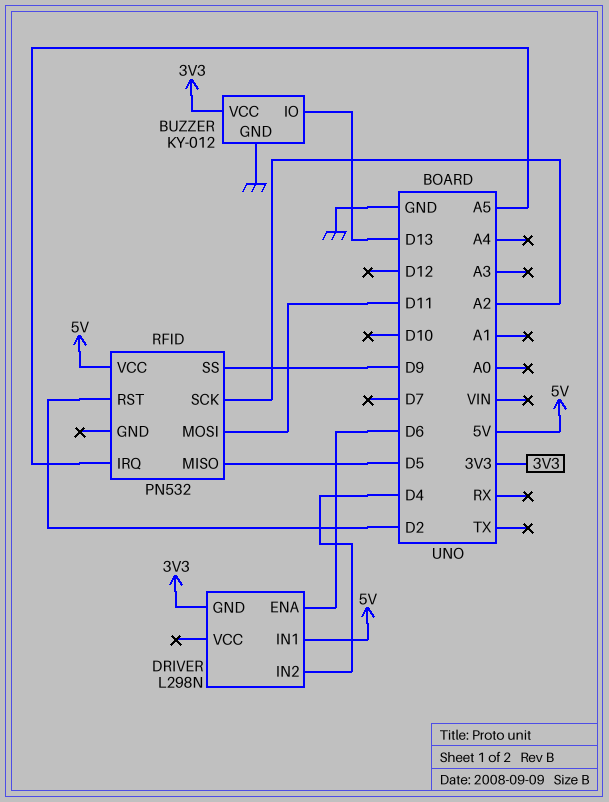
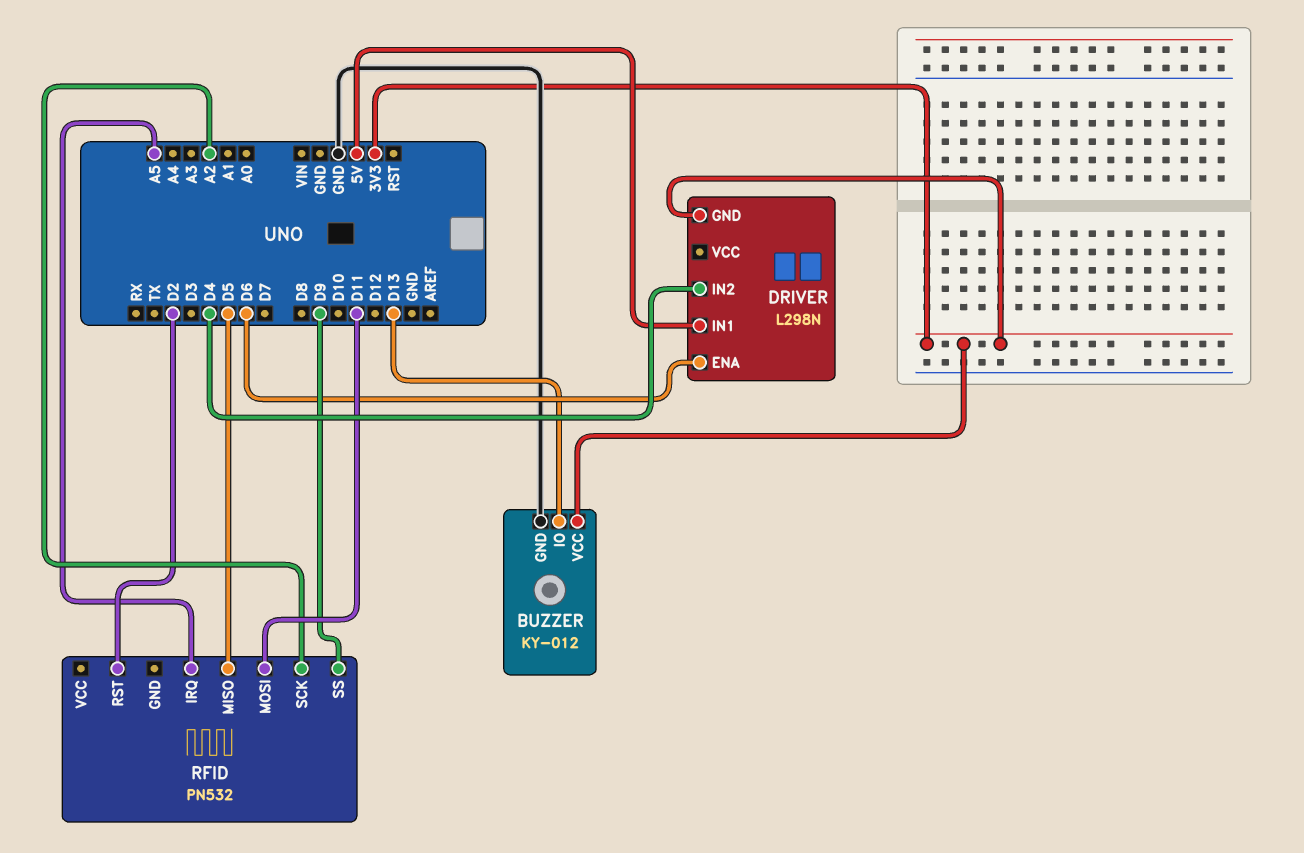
RFID pin VCC: 5V -> none

